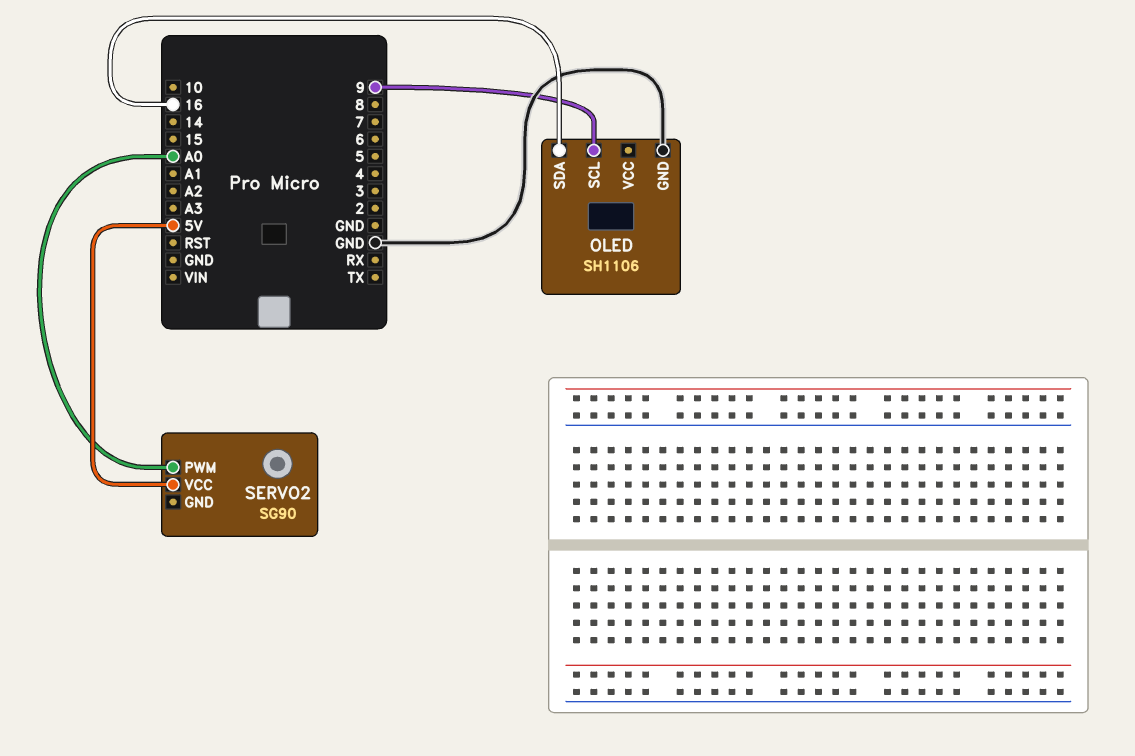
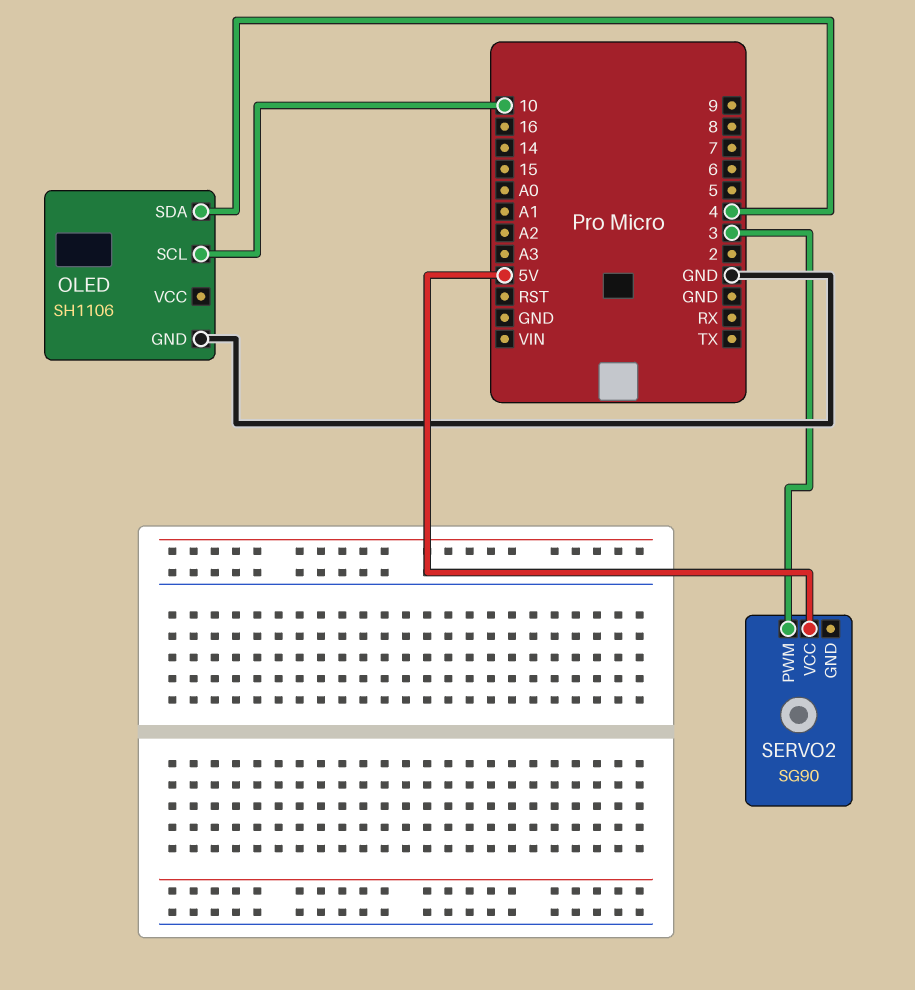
OLED pin SCL: 9 -> 10
OLED pin SDA: 16 -> 4
SERVO2 pin PWM: A0 -> 3

